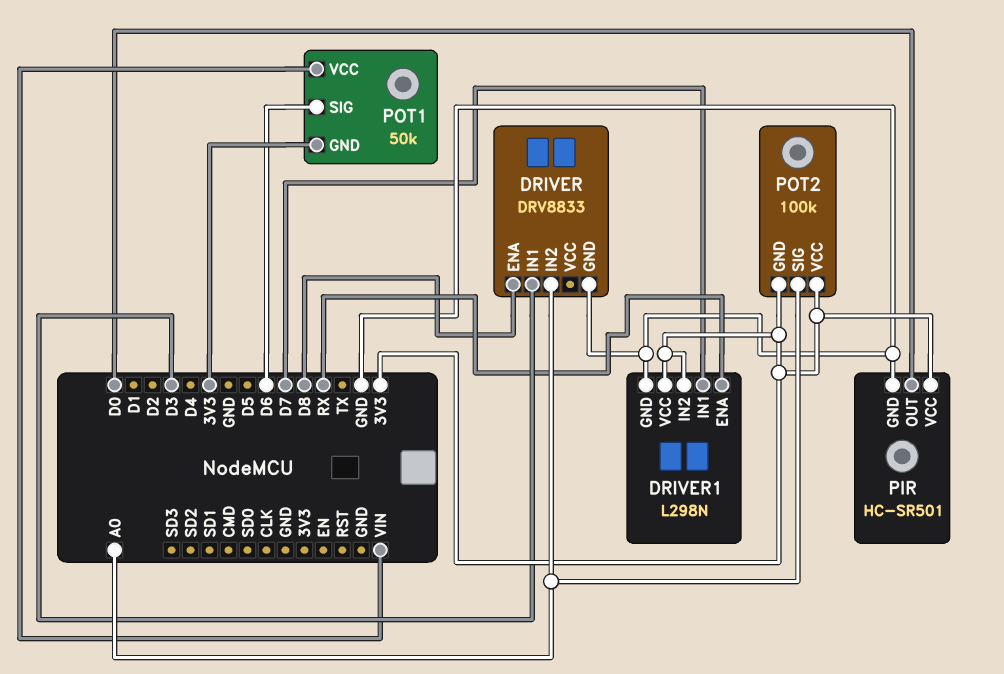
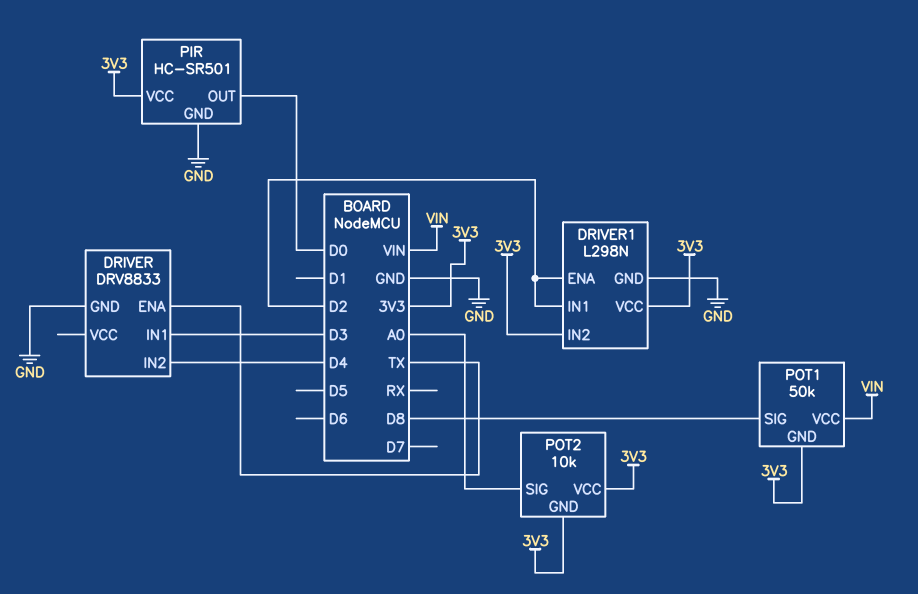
DRIVER pin ENA: D8 -> TX
DRIVER pin IN2: A0 -> D4
DRIVER1 pin ENA: RX -> D2
DRIVER1 pin IN1: D7 -> D2
POT1 pin SIG: D6 -> D8
POT2: 100k -> 10k

